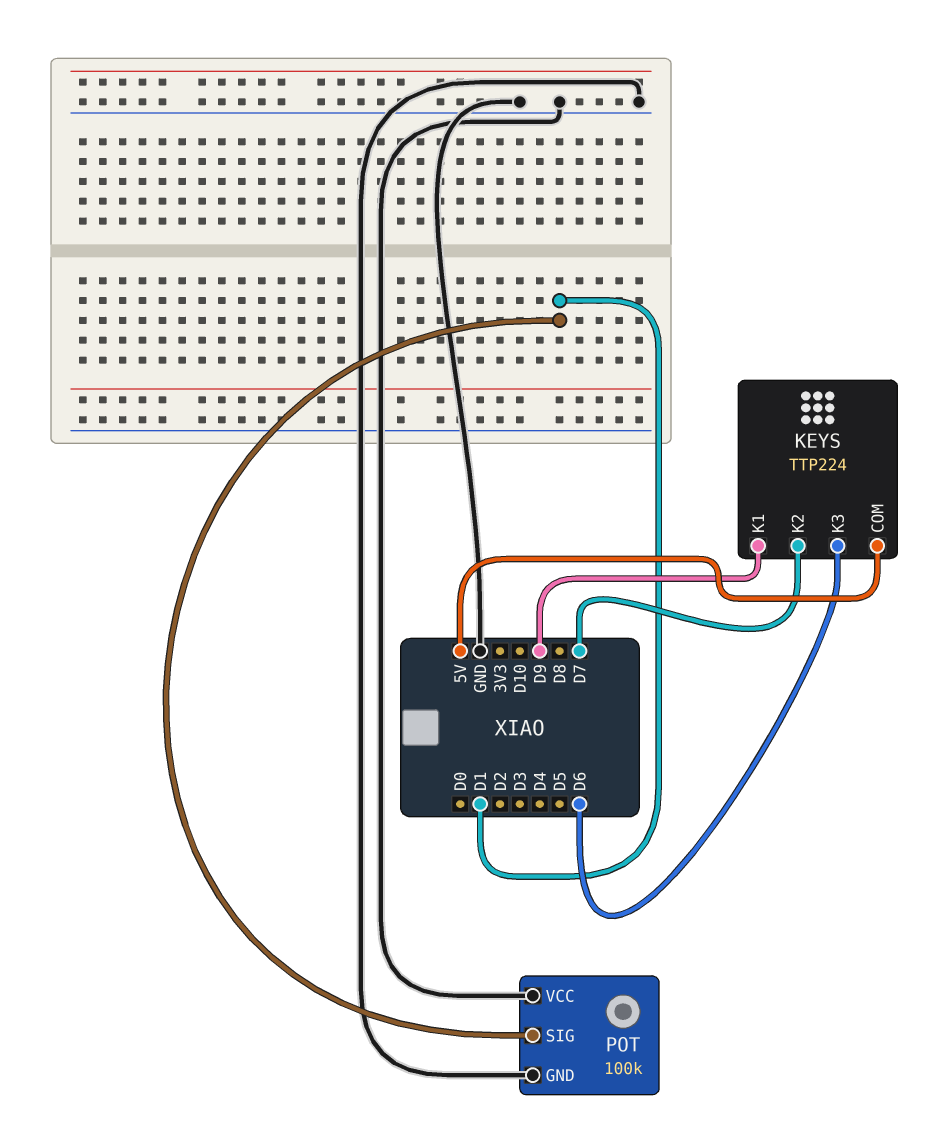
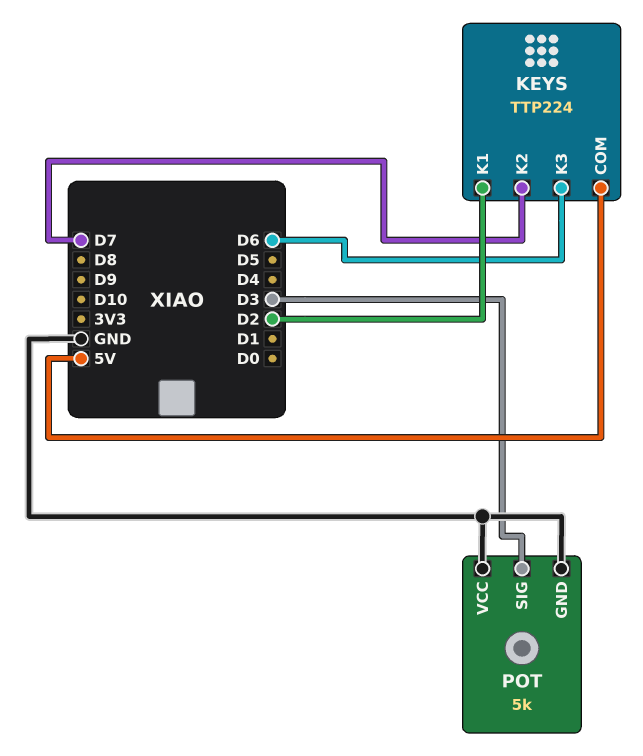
KEYS pin K1: D9 -> D2
POT: 100k -> 5k
POT pin SIG: D1 -> D3

